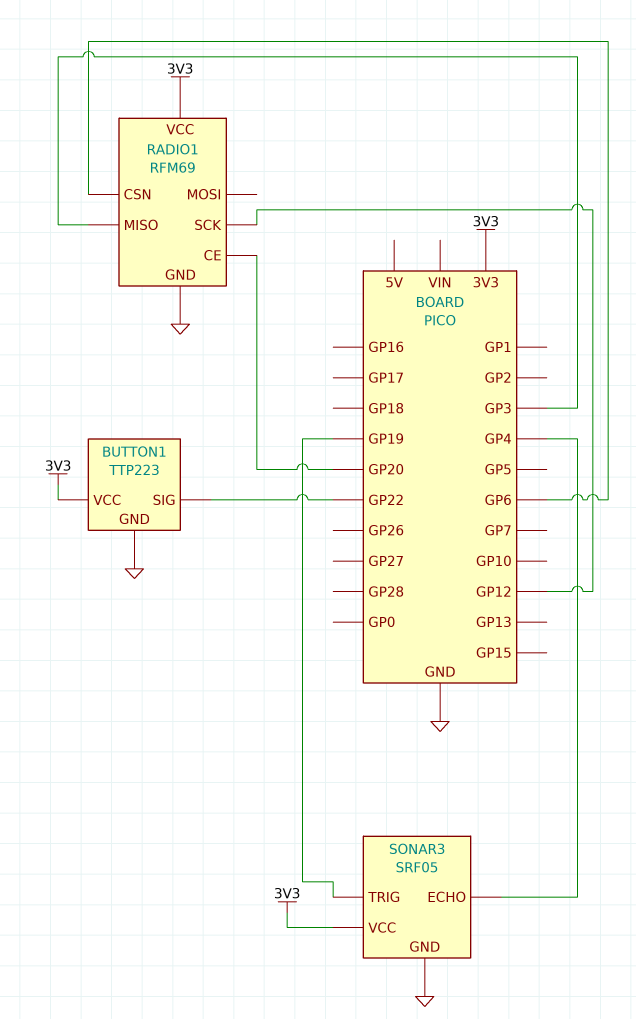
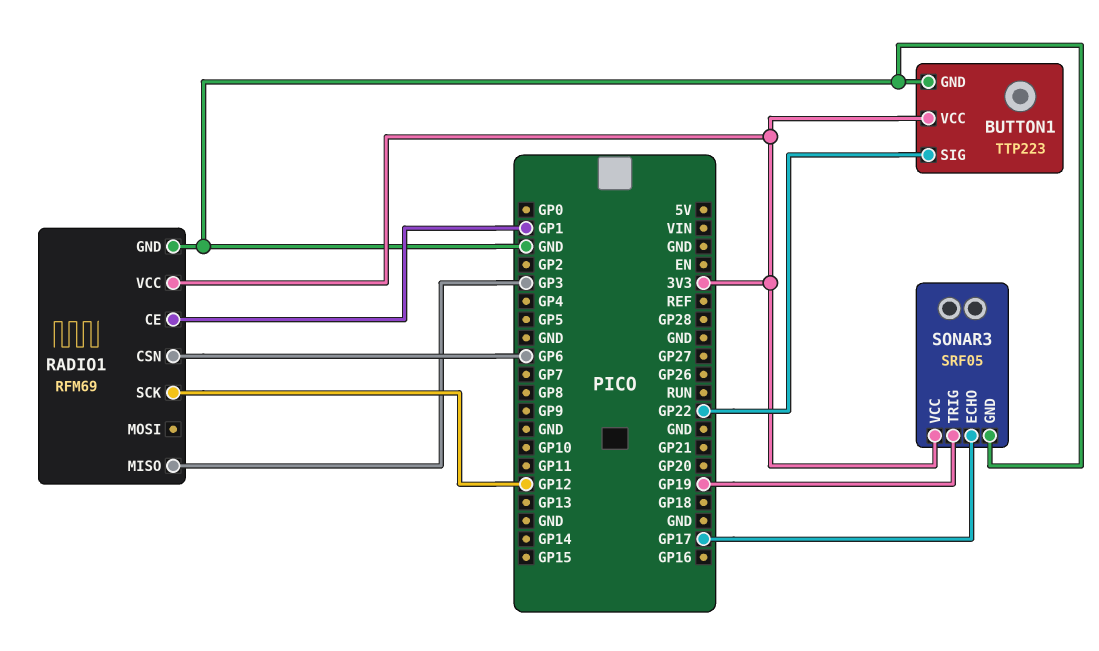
RADIO1 pin CE: GP20 -> GP1
SONAR3 pin ECHO: GP4 -> GP17

